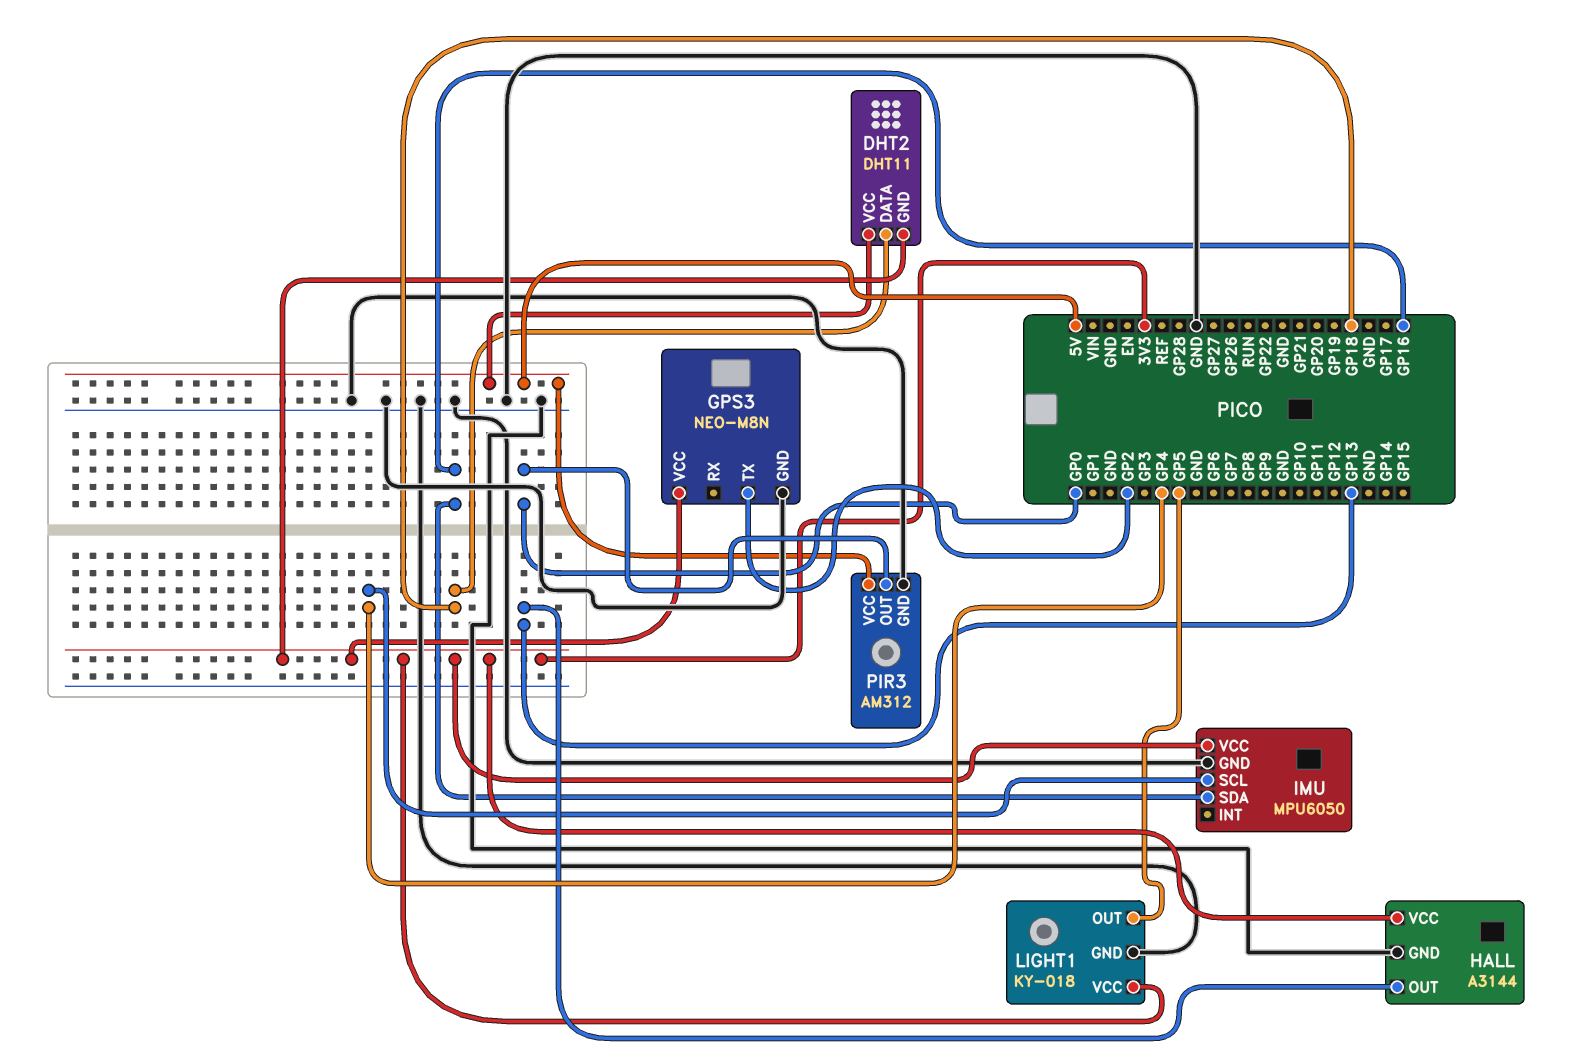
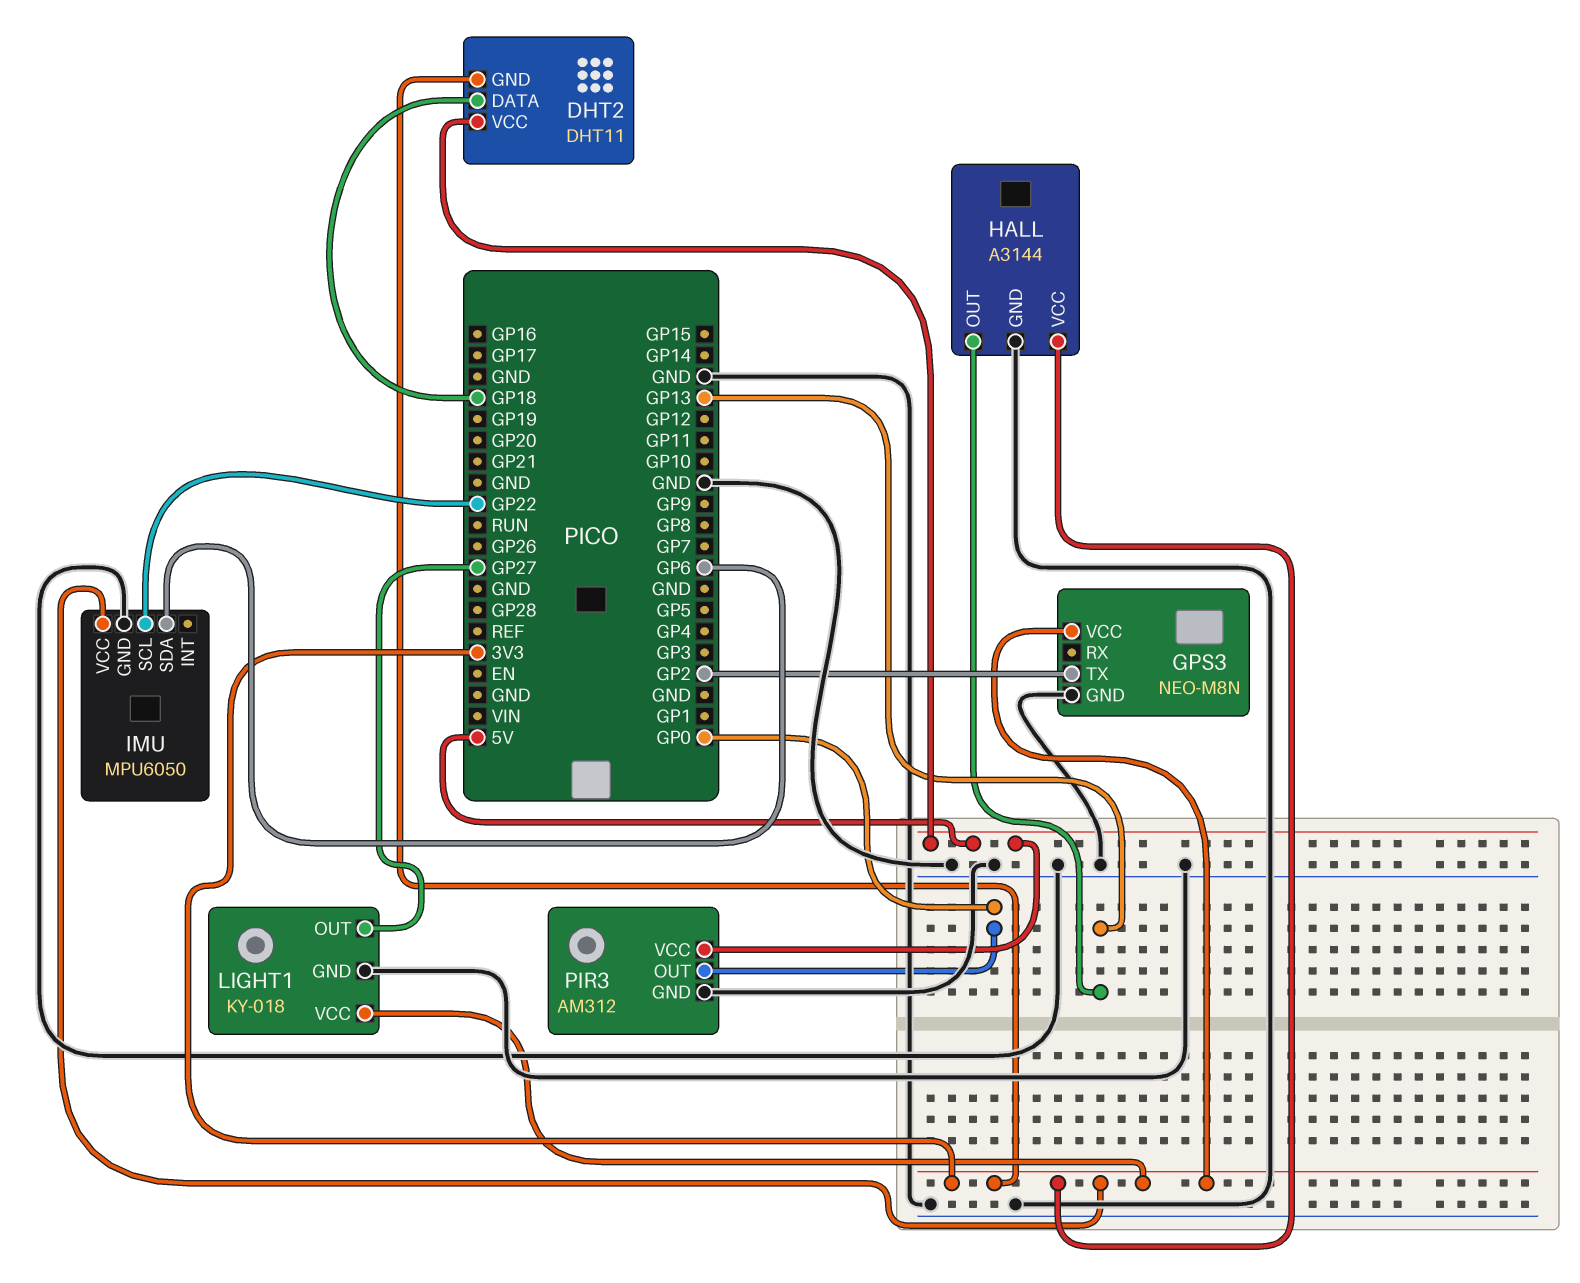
IMU pin SCL: GP4 -> GP22
IMU pin SDA: GP16 -> GP6
LIGHT1 pin OUT: GP5 -> GP27

